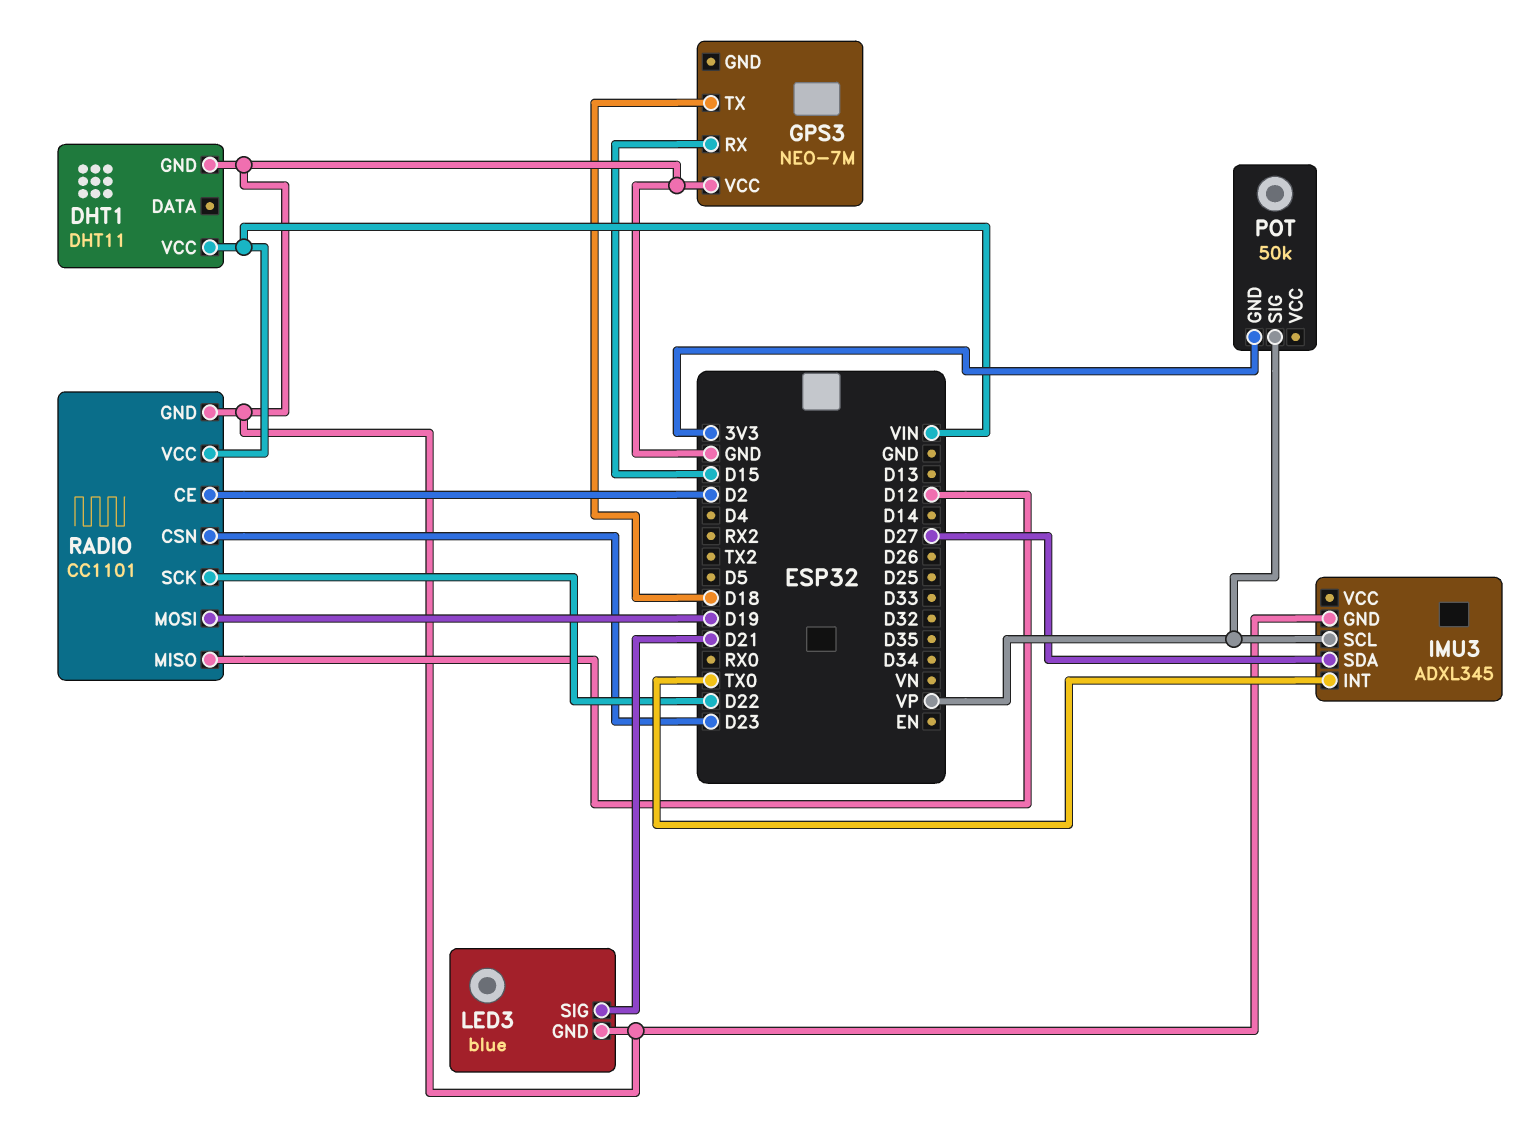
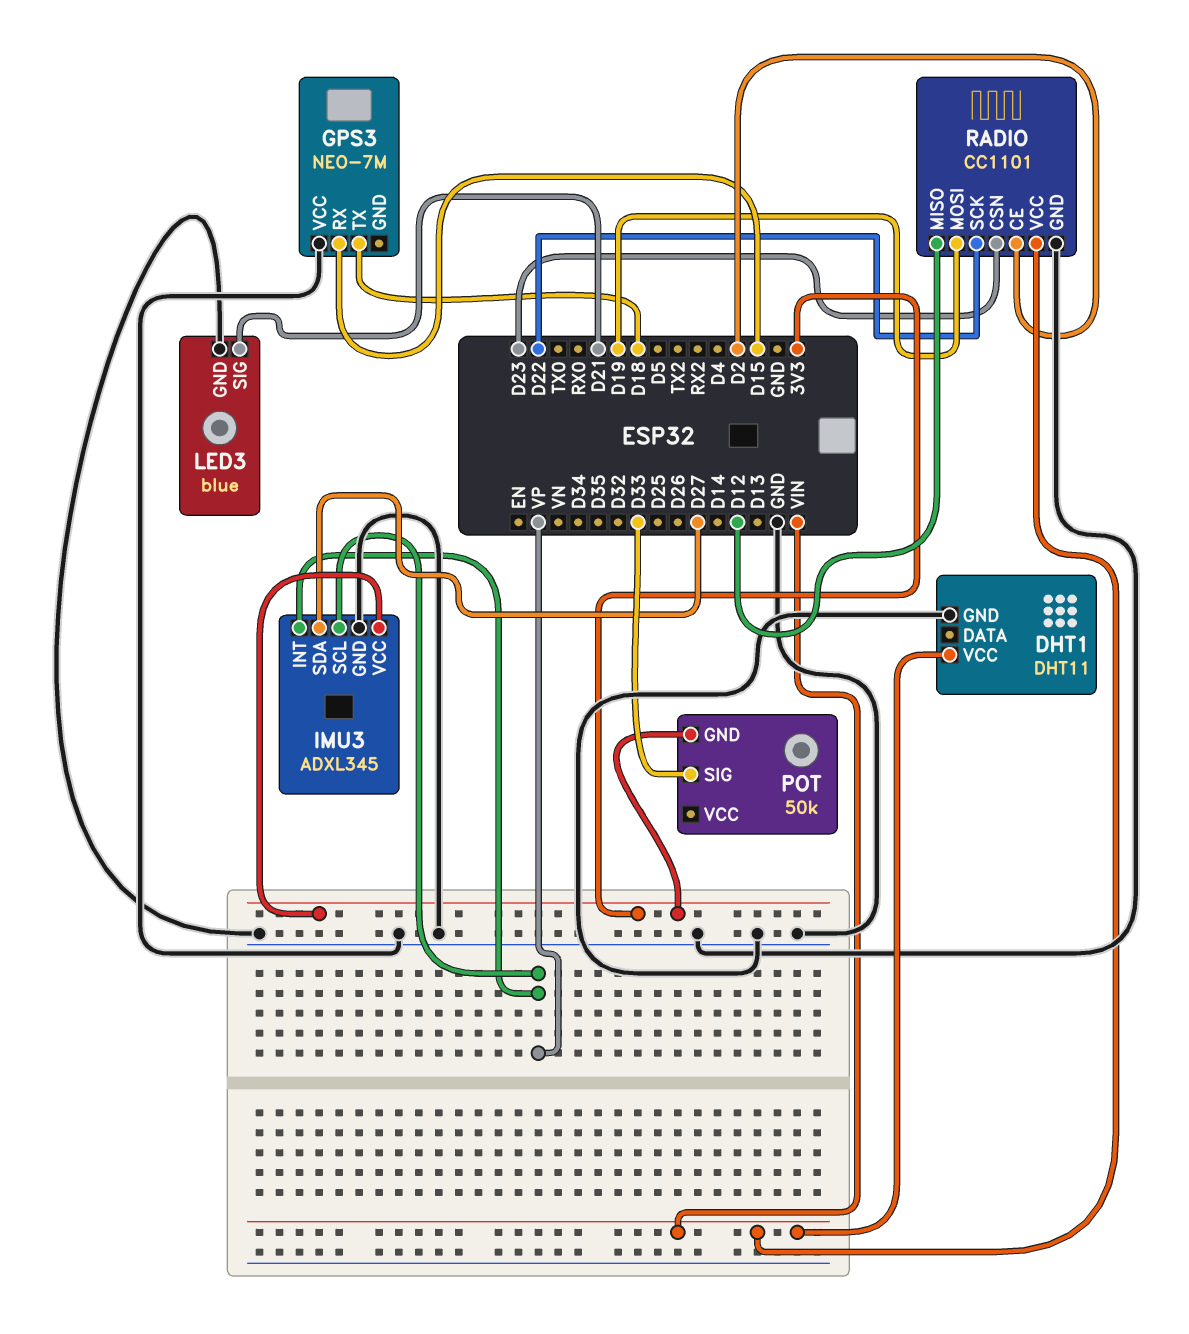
IMU3 pin INT: TX0 -> VP
IMU3 pin VCC: none -> 3V3
POT pin SIG: VP -> D33

